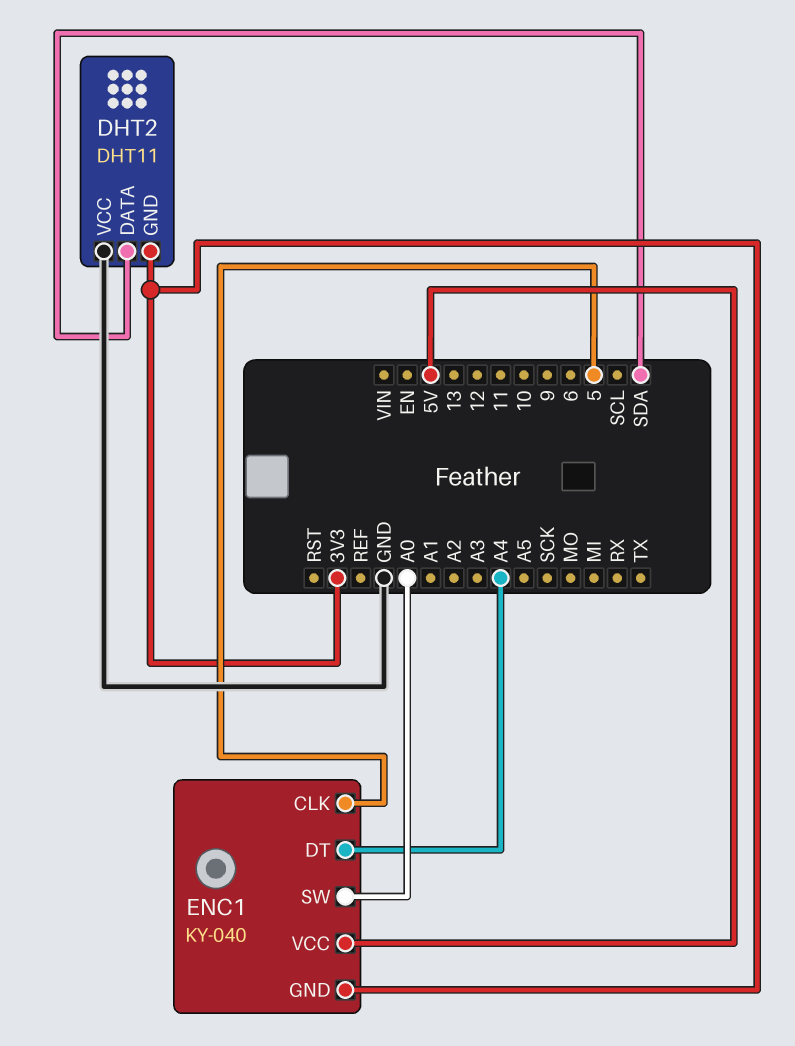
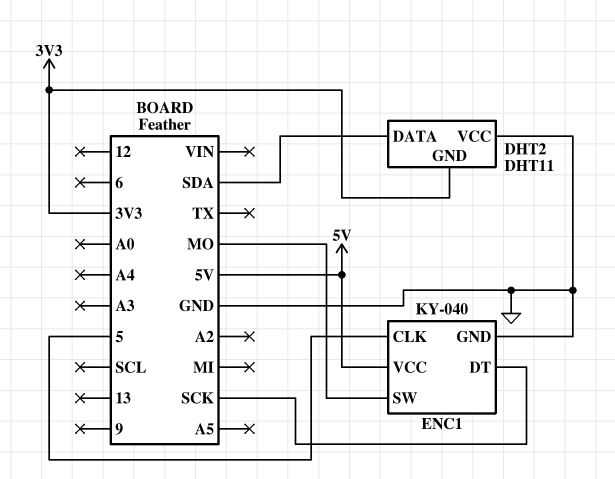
ENC1 pin DT: A4 -> SCK
ENC1 pin GND: 3V3 -> GND
ENC1 pin SW: A0 -> MO

